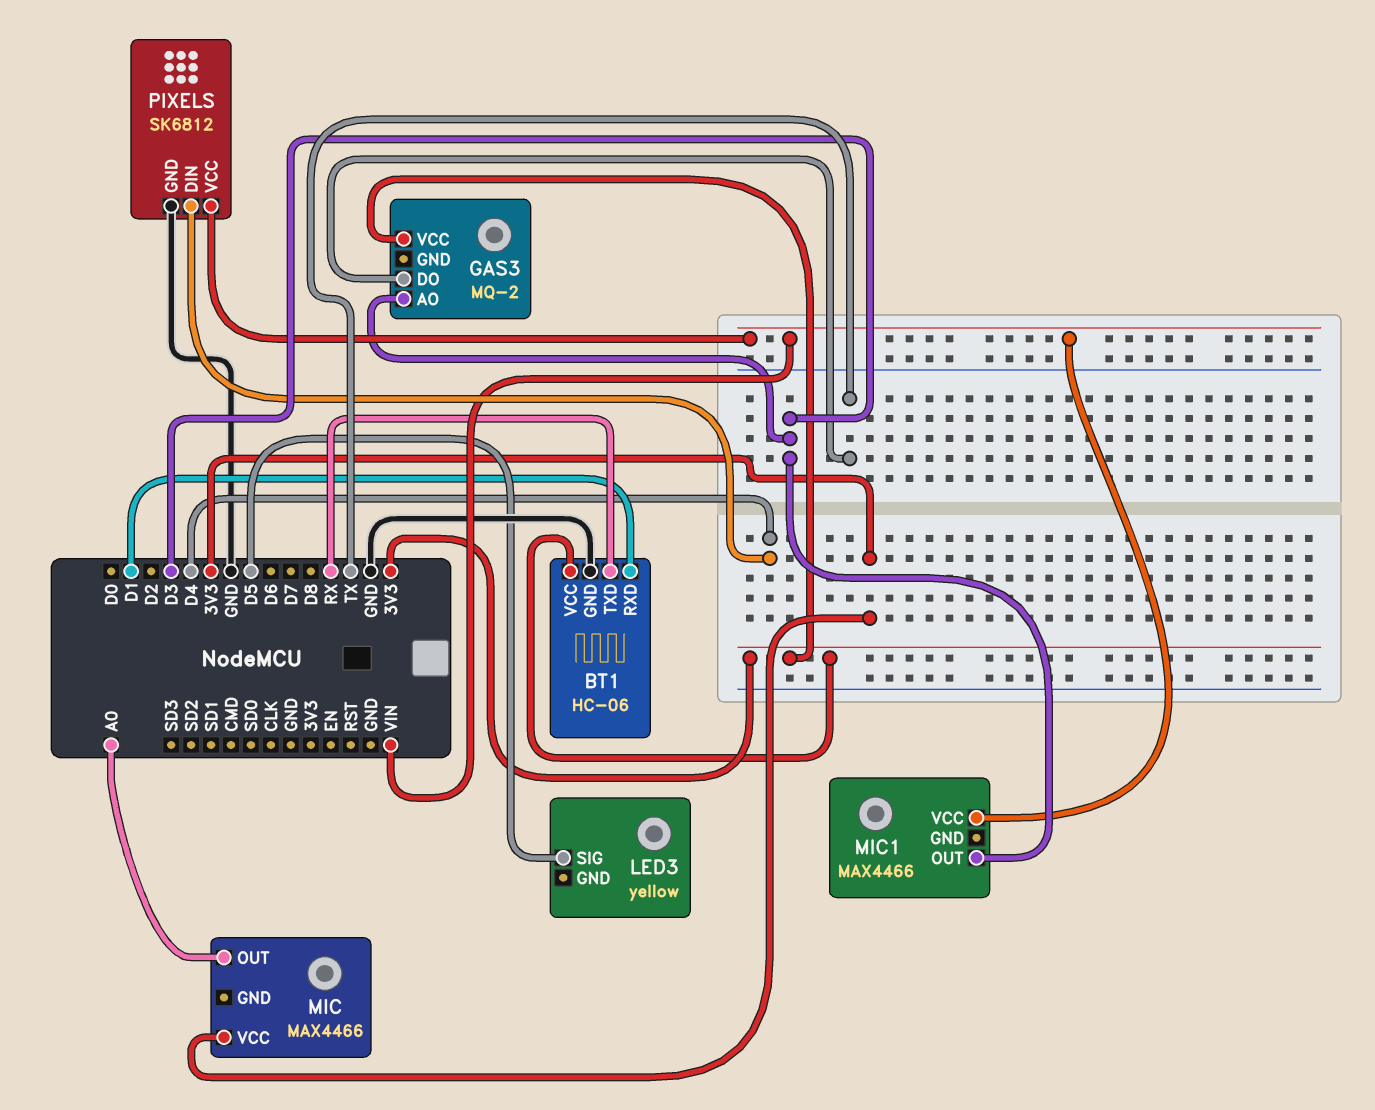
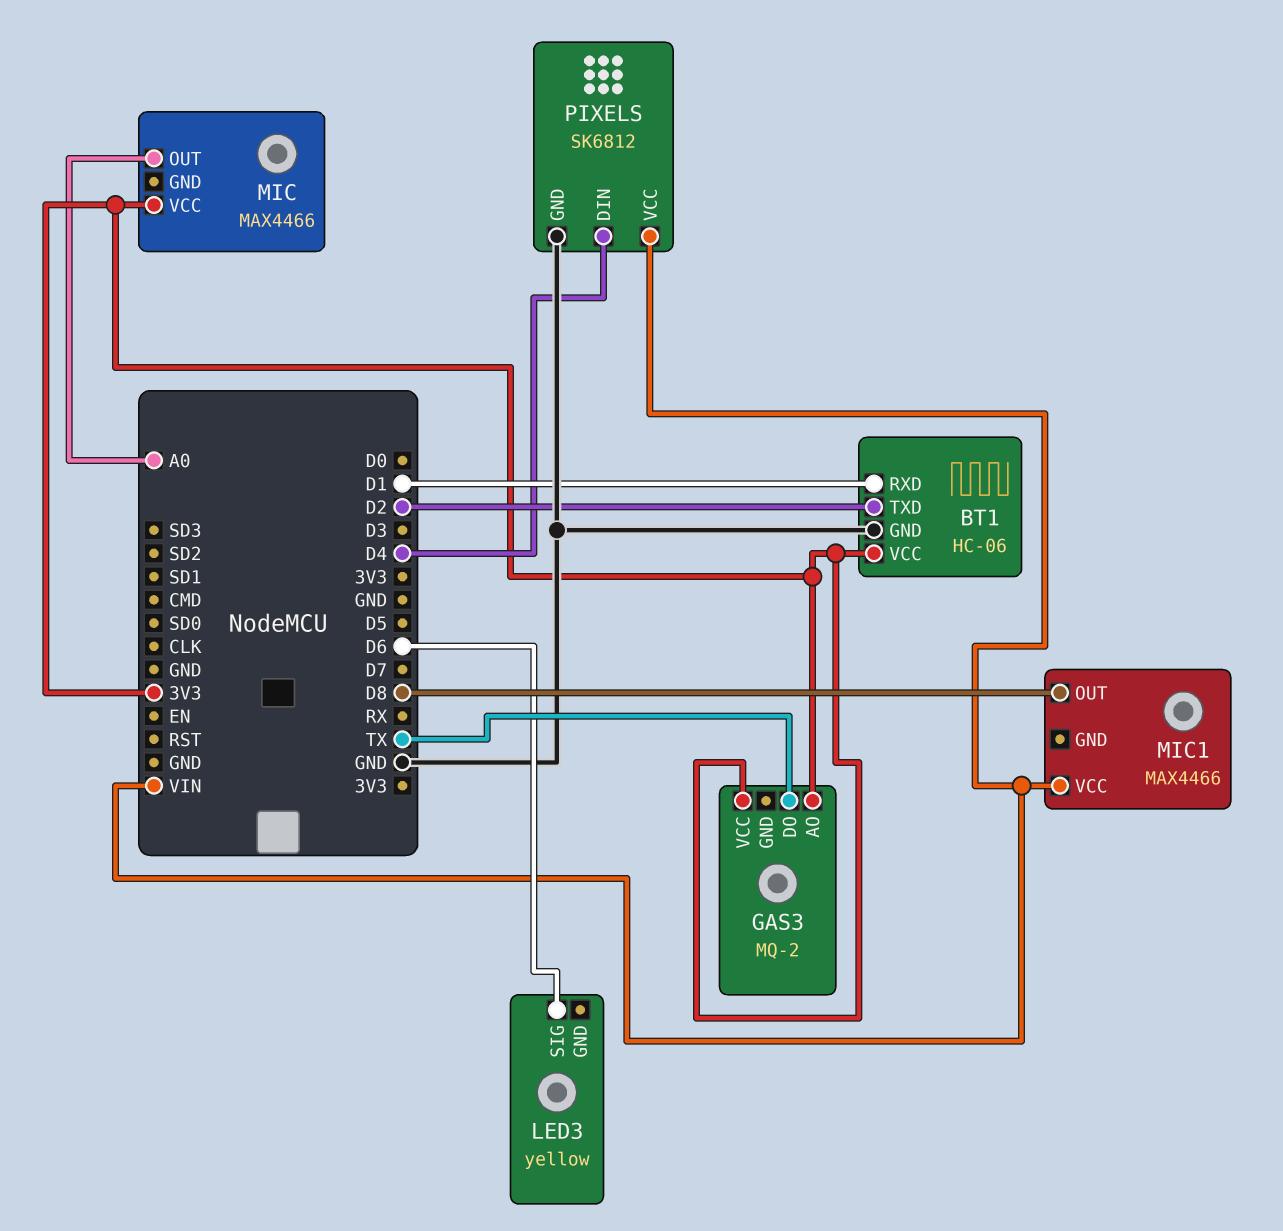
BT1 pin TXD: RX -> D2
GAS3 pin AO: D3 -> 3V3
LED3 pin SIG: D5 -> D6
MIC1 pin OUT: D3 -> D8

